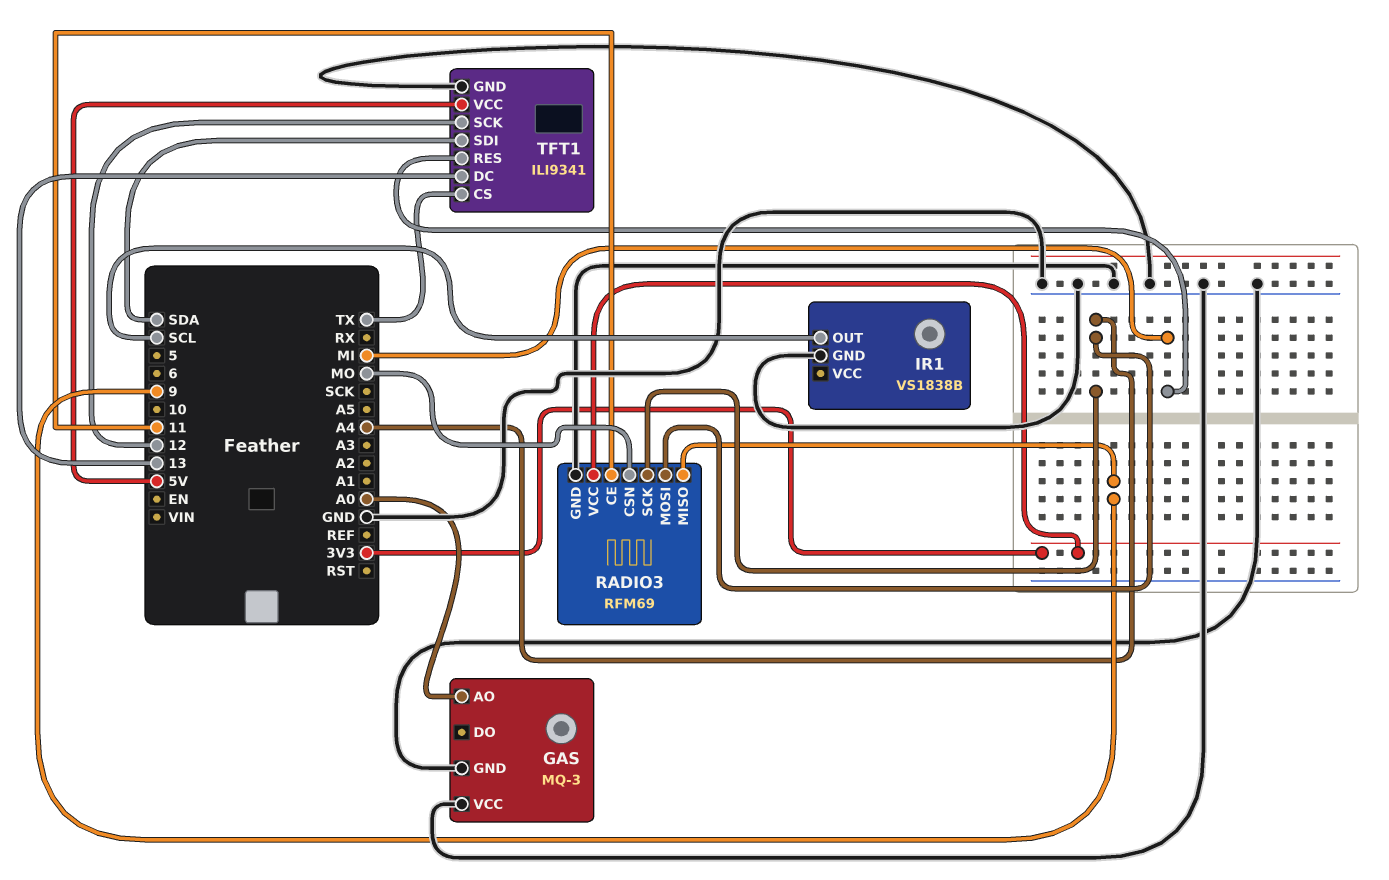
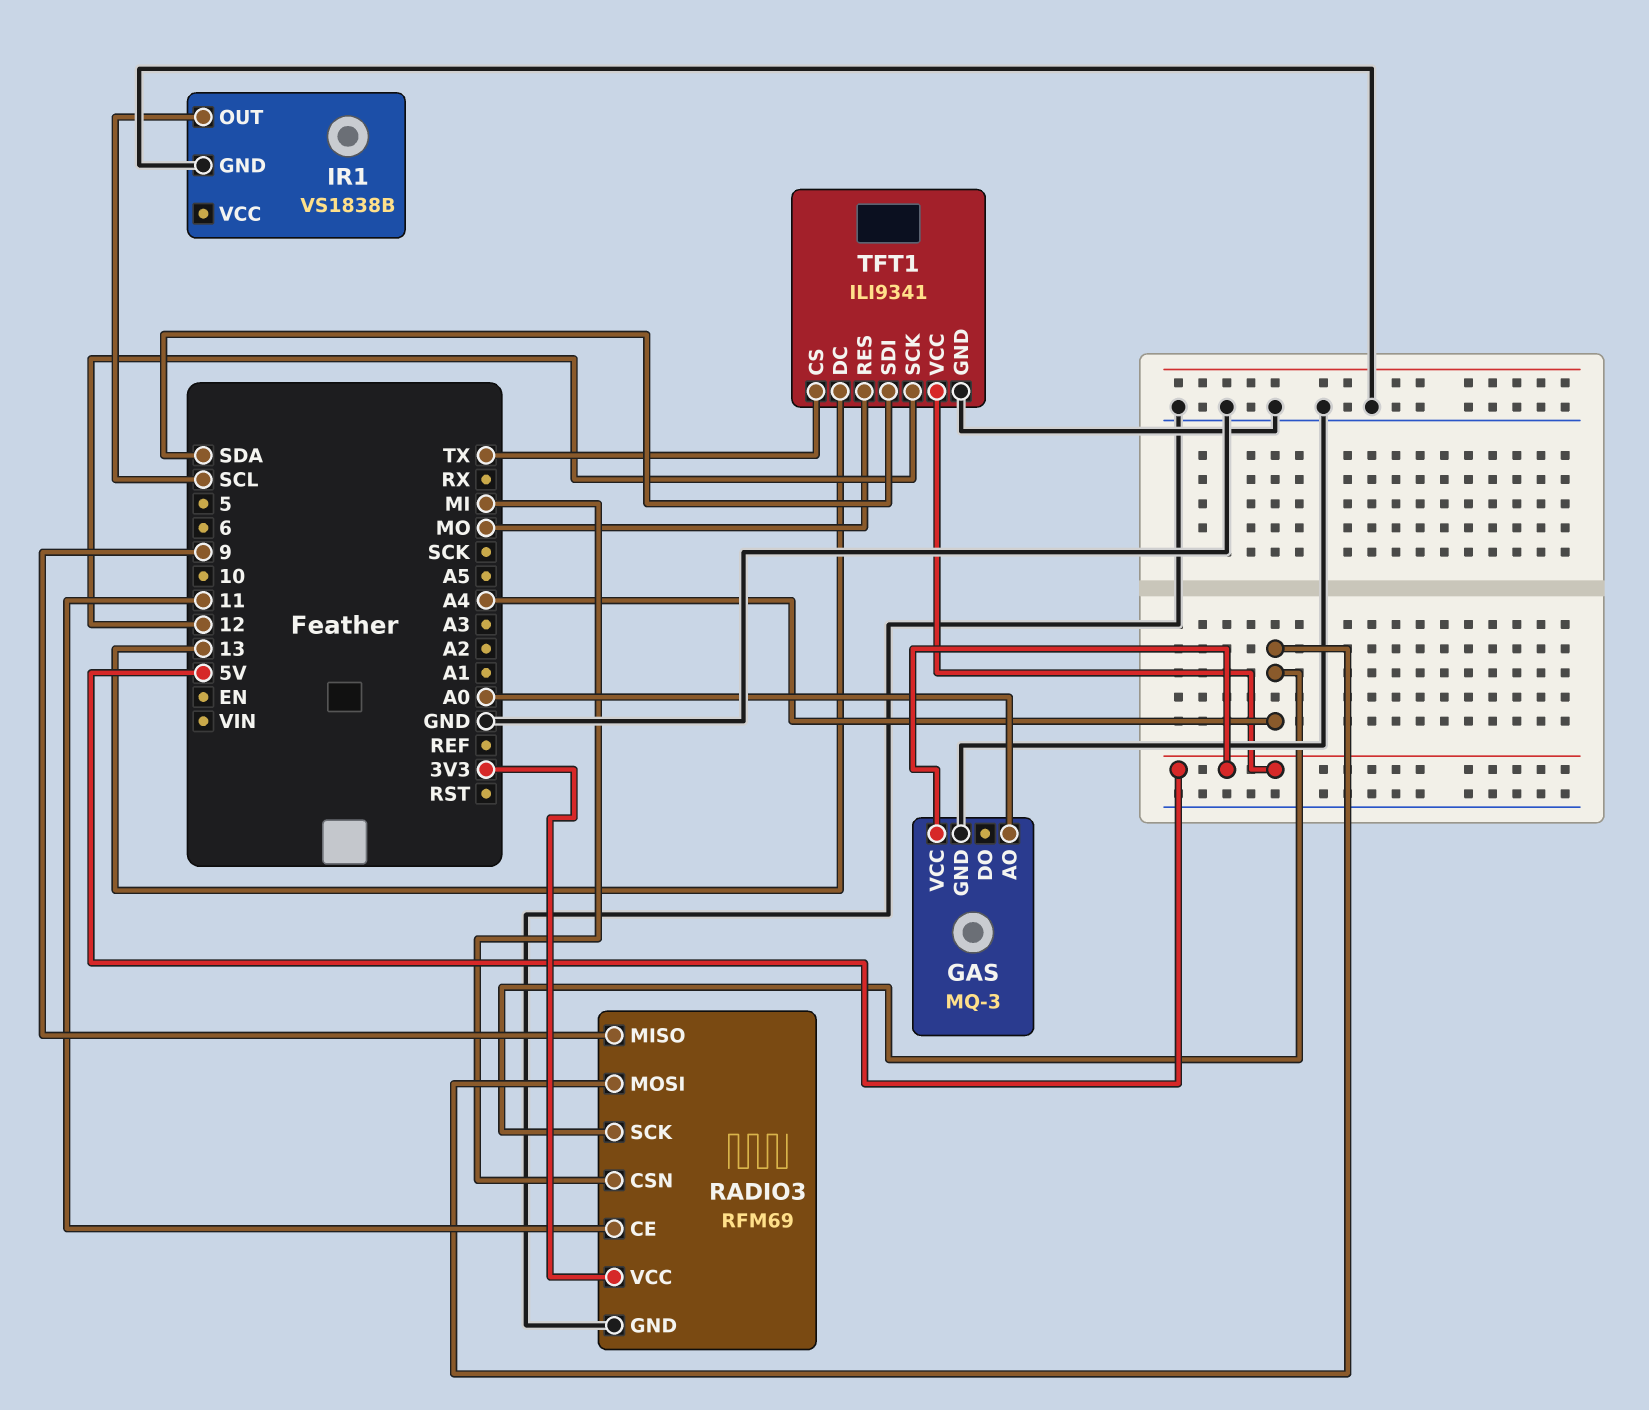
GAS pin VCC: GND -> 5V
RADIO3 pin CSN: MO -> MI
TFT1 pin RES: MI -> MO

